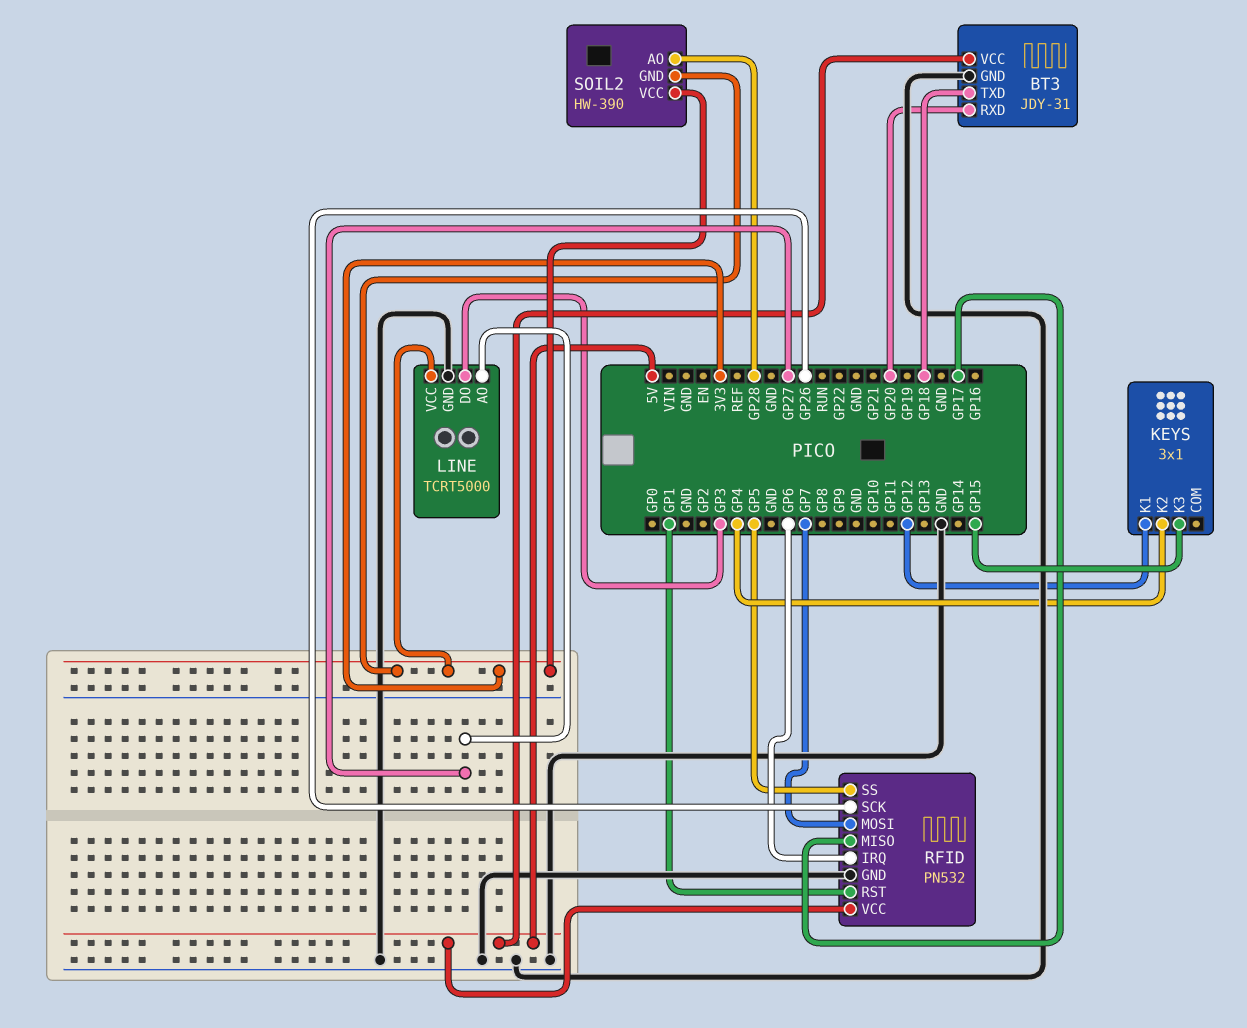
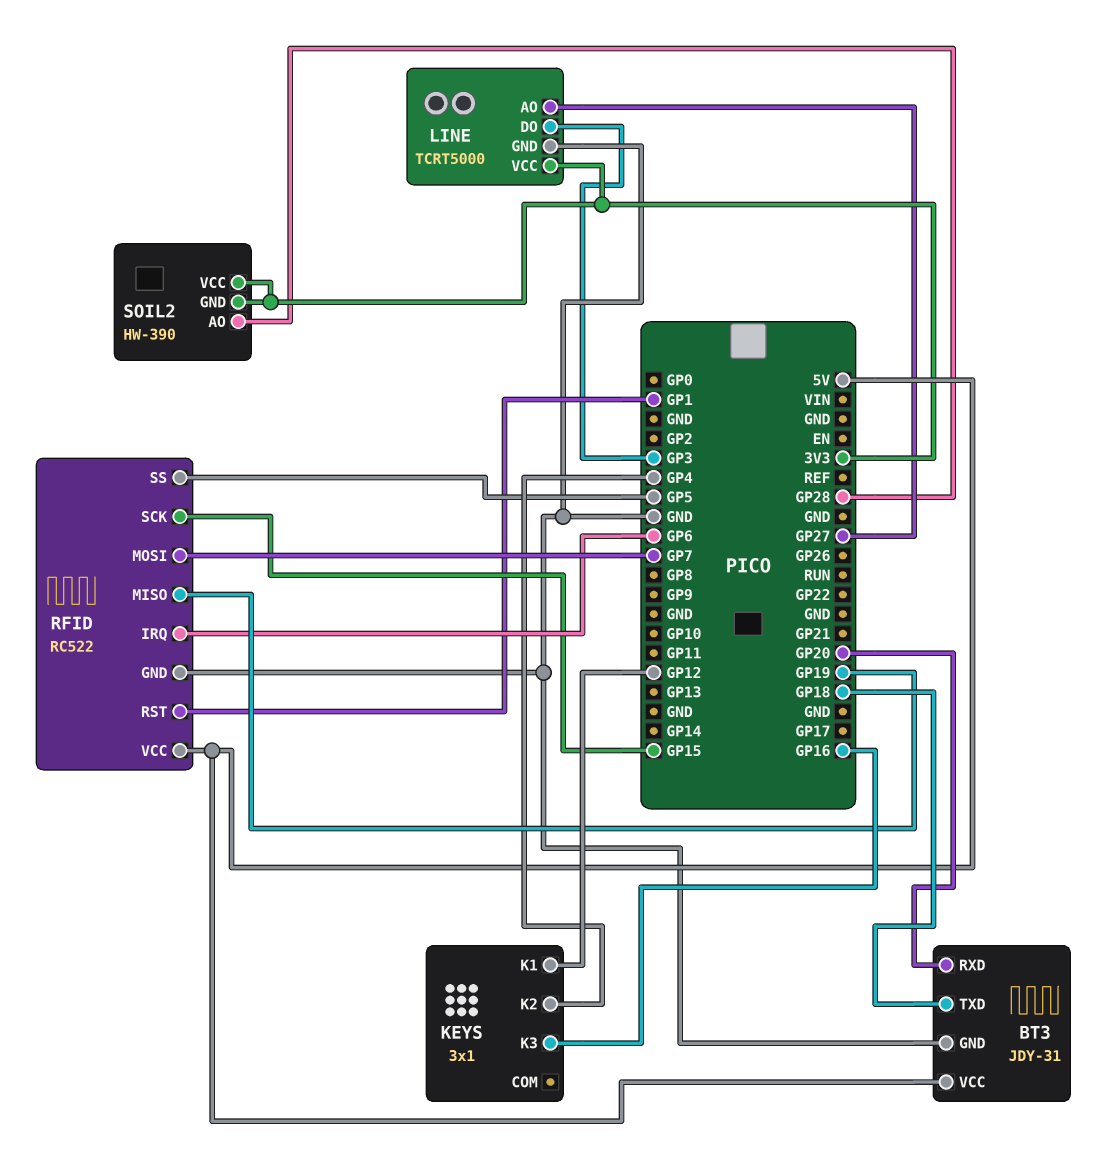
KEYS pin K3: GP15 -> GP16
RFID: PN532 -> RC522
RFID pin MISO: GP17 -> GP19
RFID pin SCK: GP26 -> GP15

